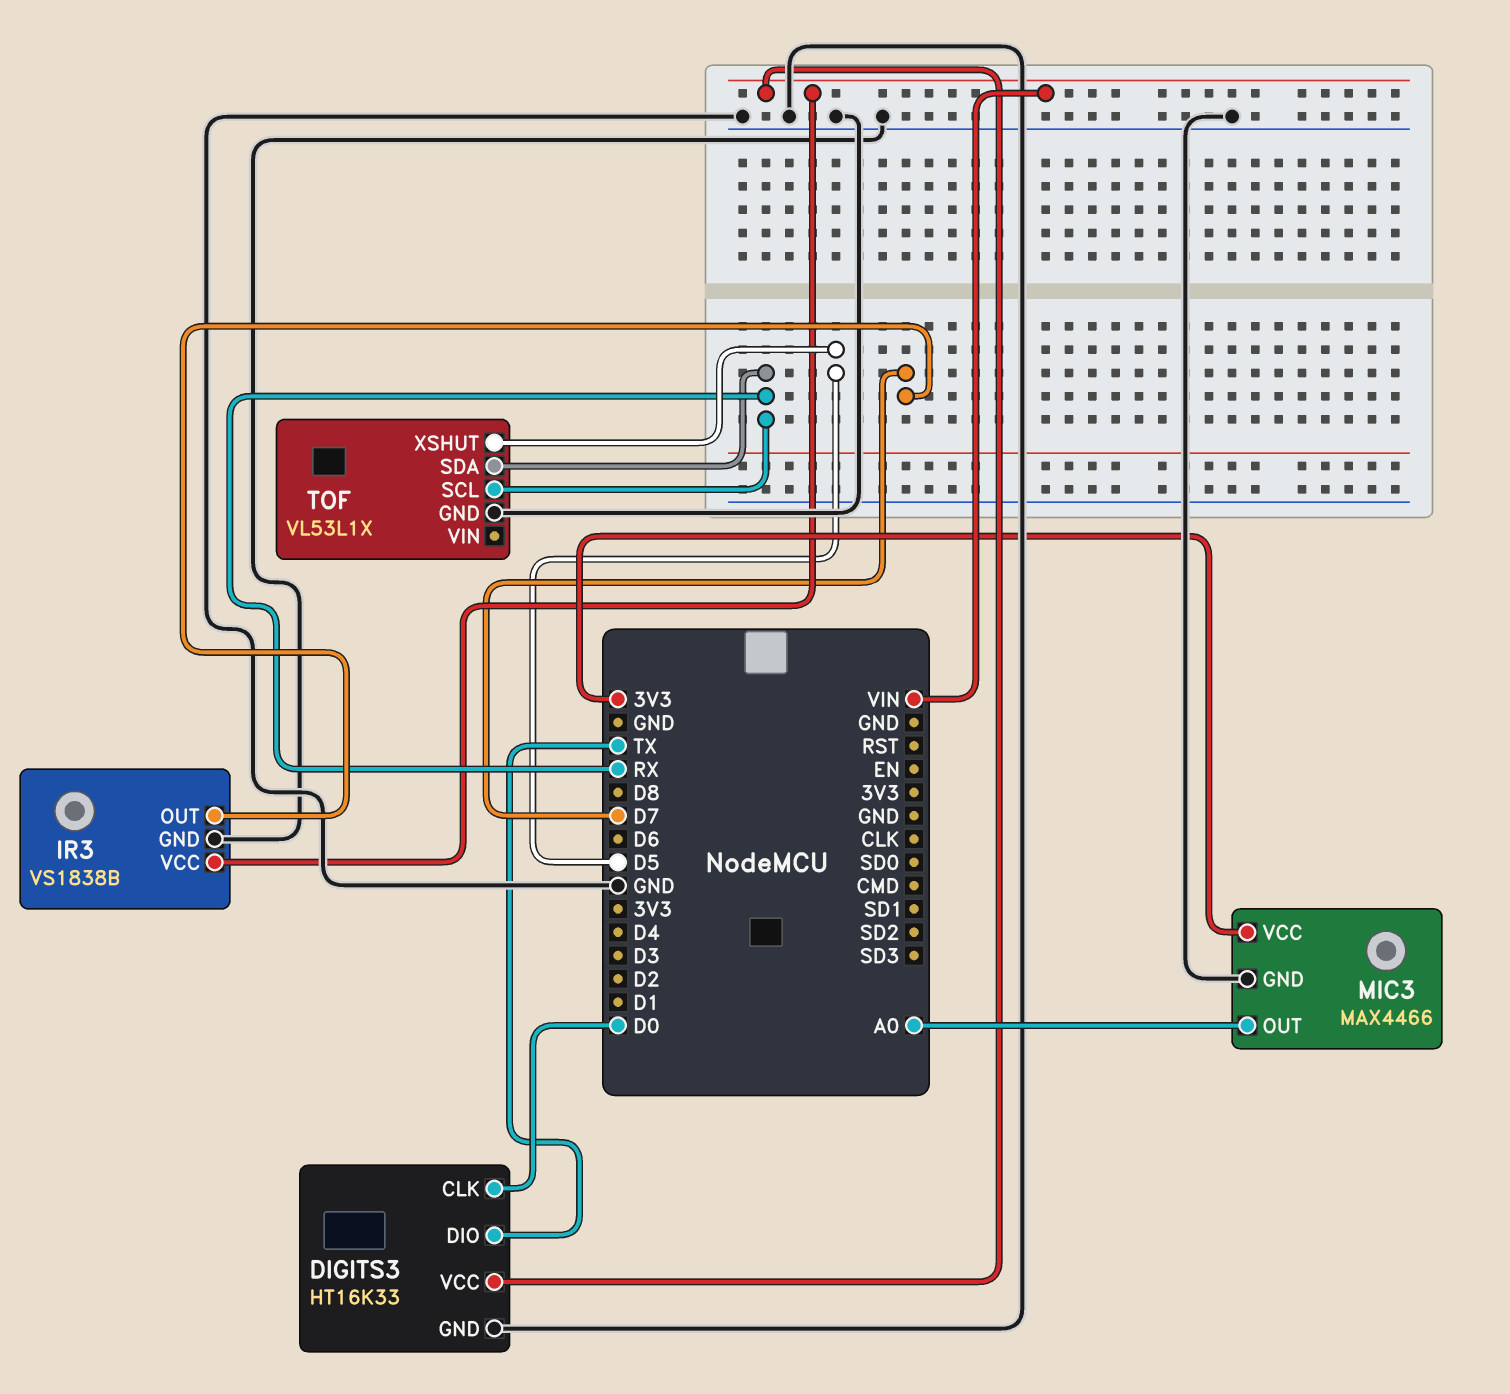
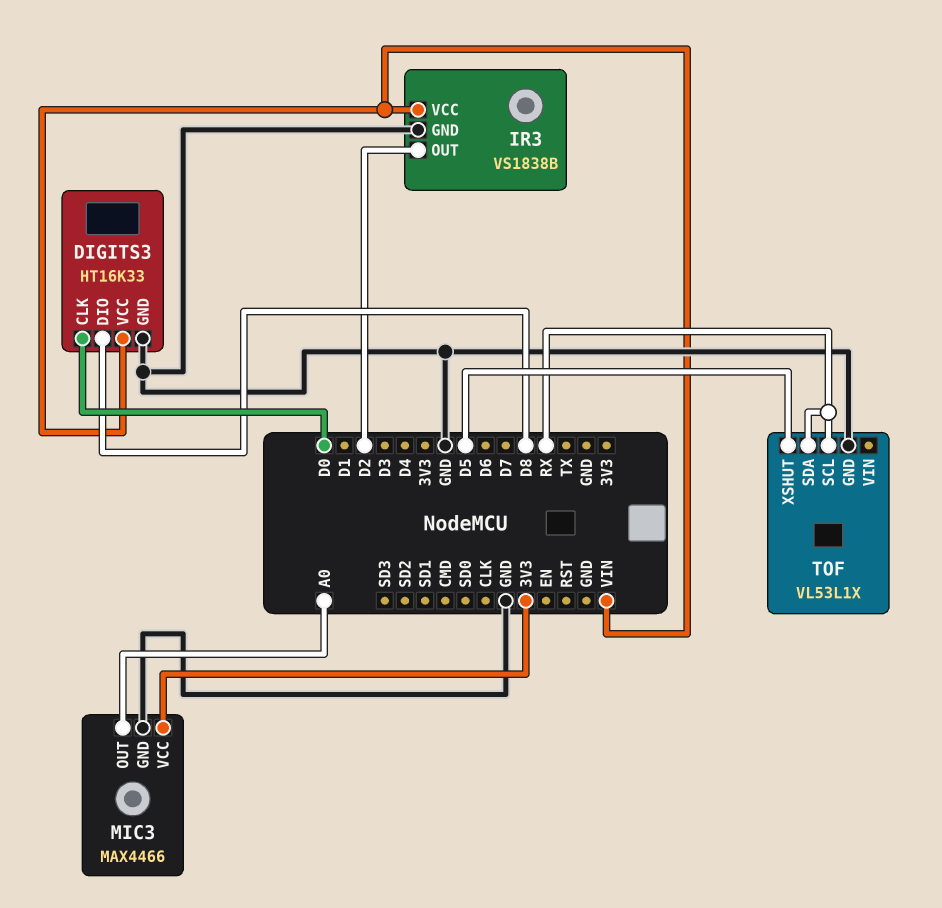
DIGITS3 pin DIO: TX -> D8
IR3 pin OUT: D7 -> D2

